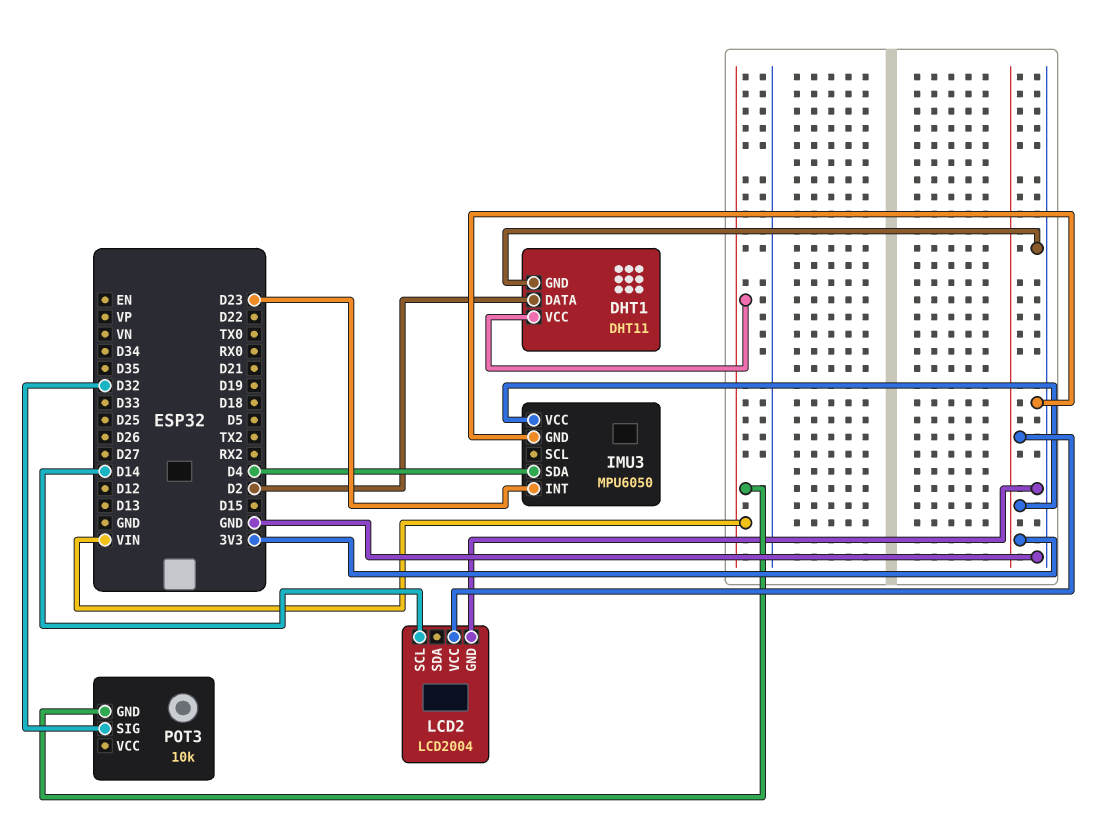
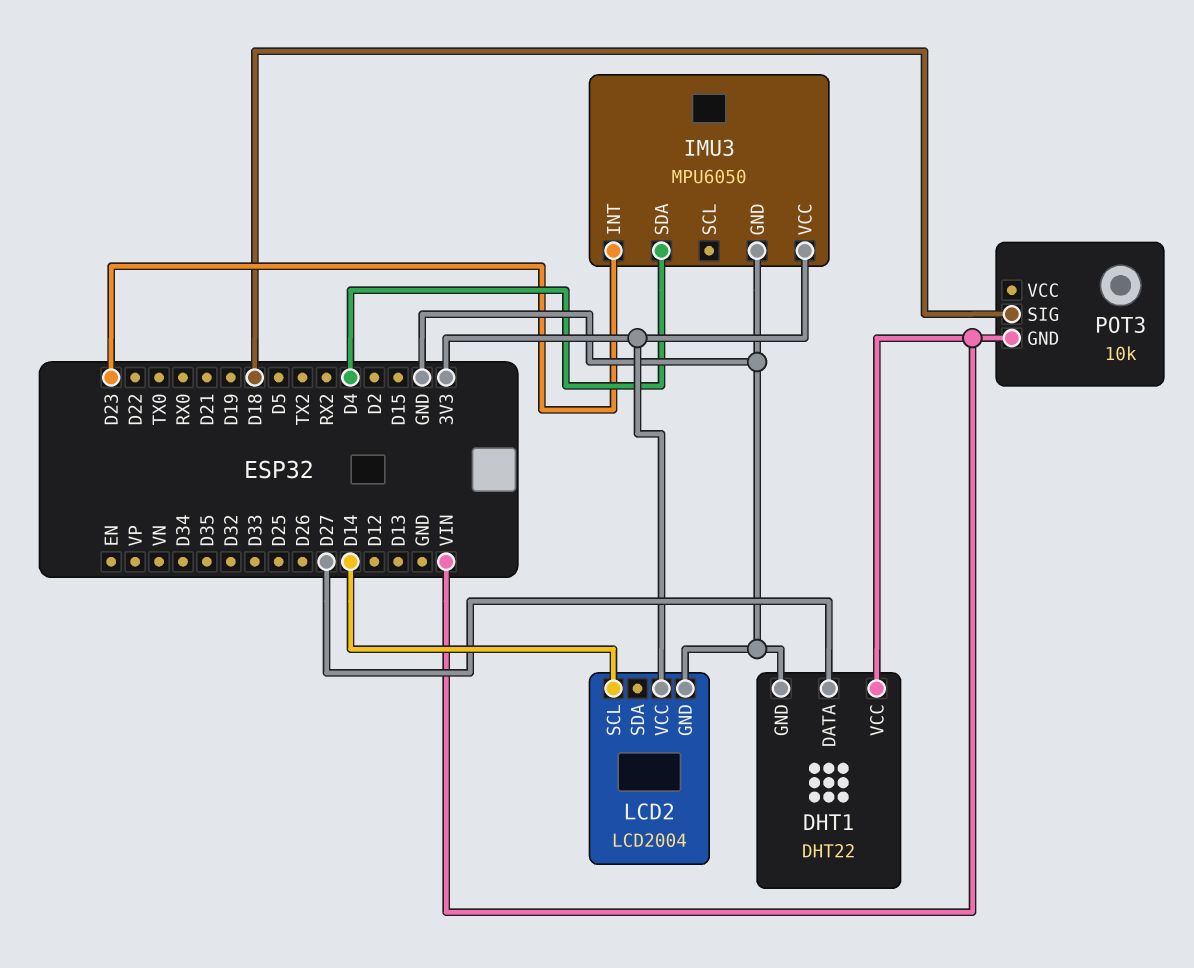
DHT1: DHT11 -> DHT22
DHT1 pin DATA: D2 -> D27
POT3 pin SIG: D32 -> D18

